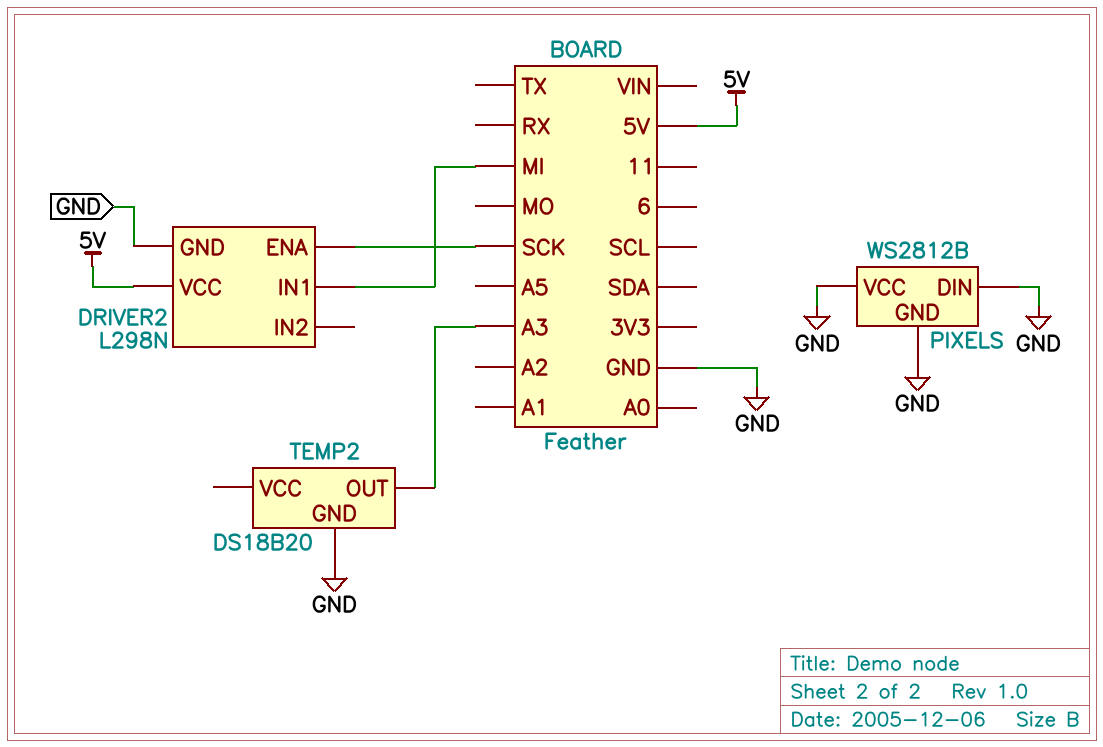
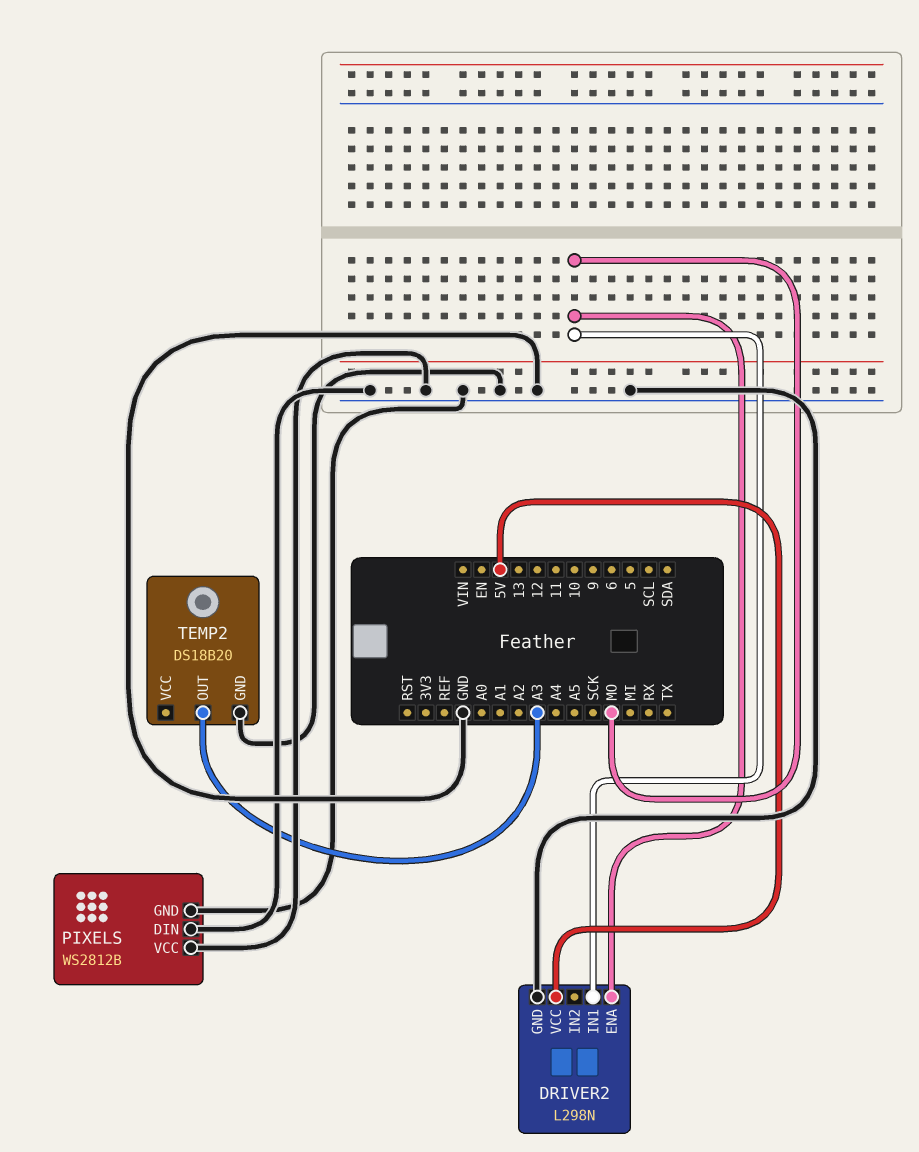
DRIVER2 pin ENA: SCK -> MO
DRIVER2 pin IN1: MI -> MO

